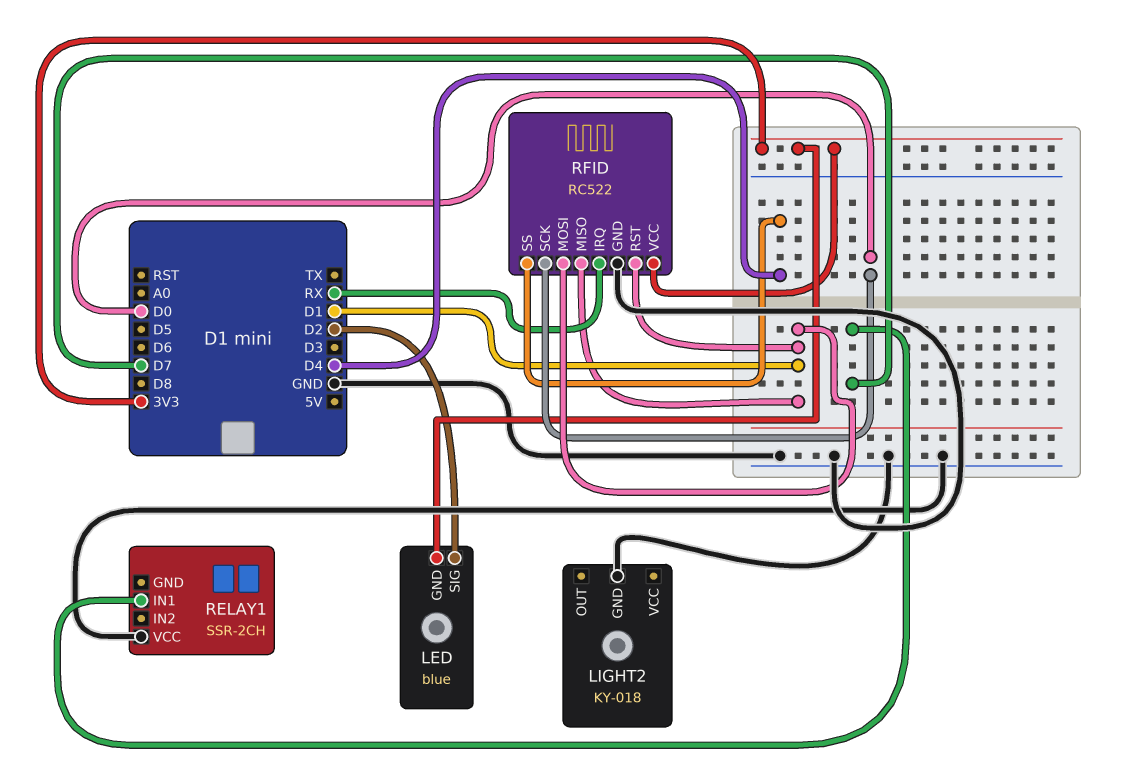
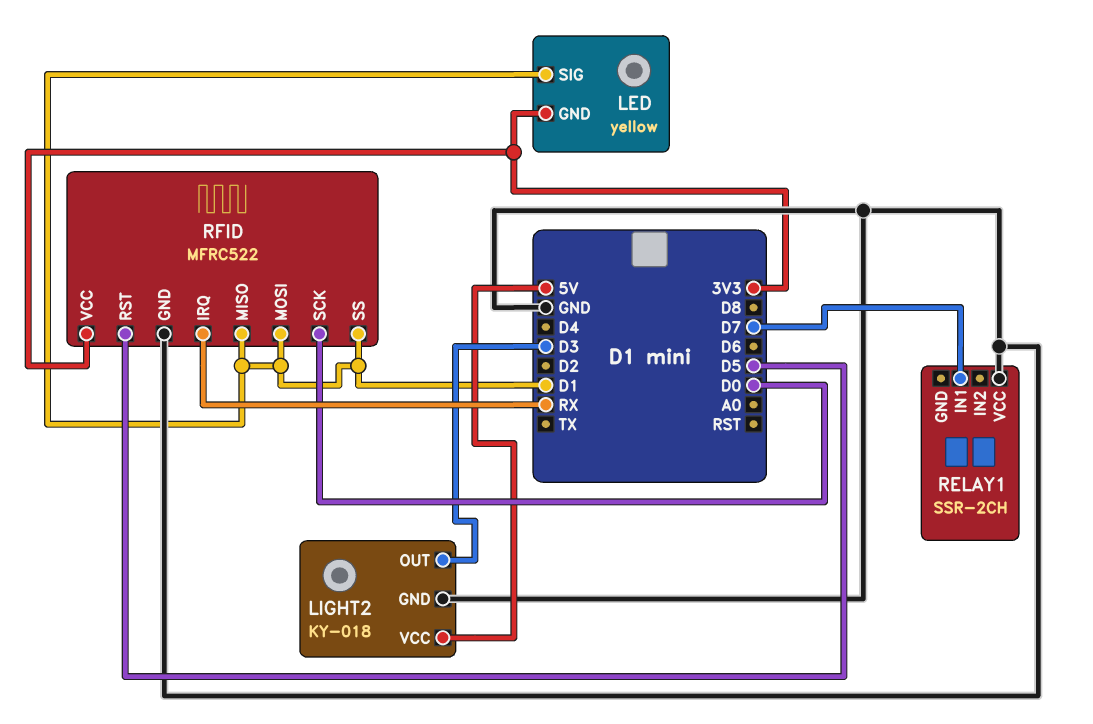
LED: blue -> yellow
LED pin SIG: D2 -> D1
LIGHT2 pin OUT: none -> D3
LIGHT2 pin VCC: none -> 5V
RFID: RC522 -> MFRC522
RFID pin RST: D1 -> D5
RFID pin SS: D4 -> D1

